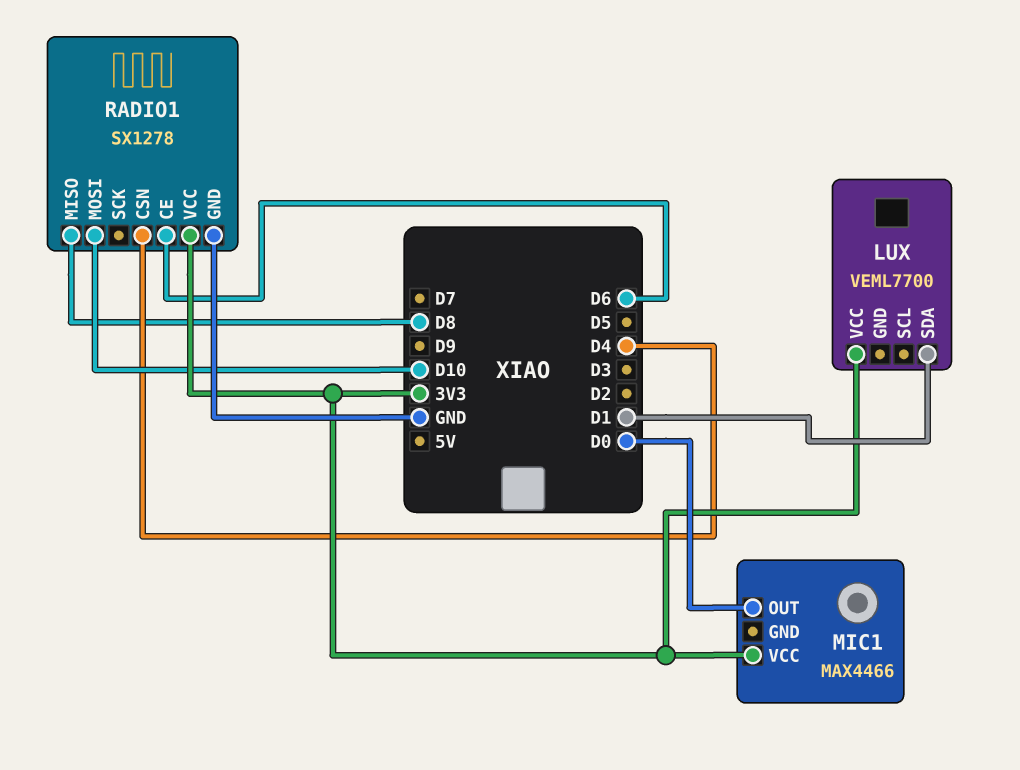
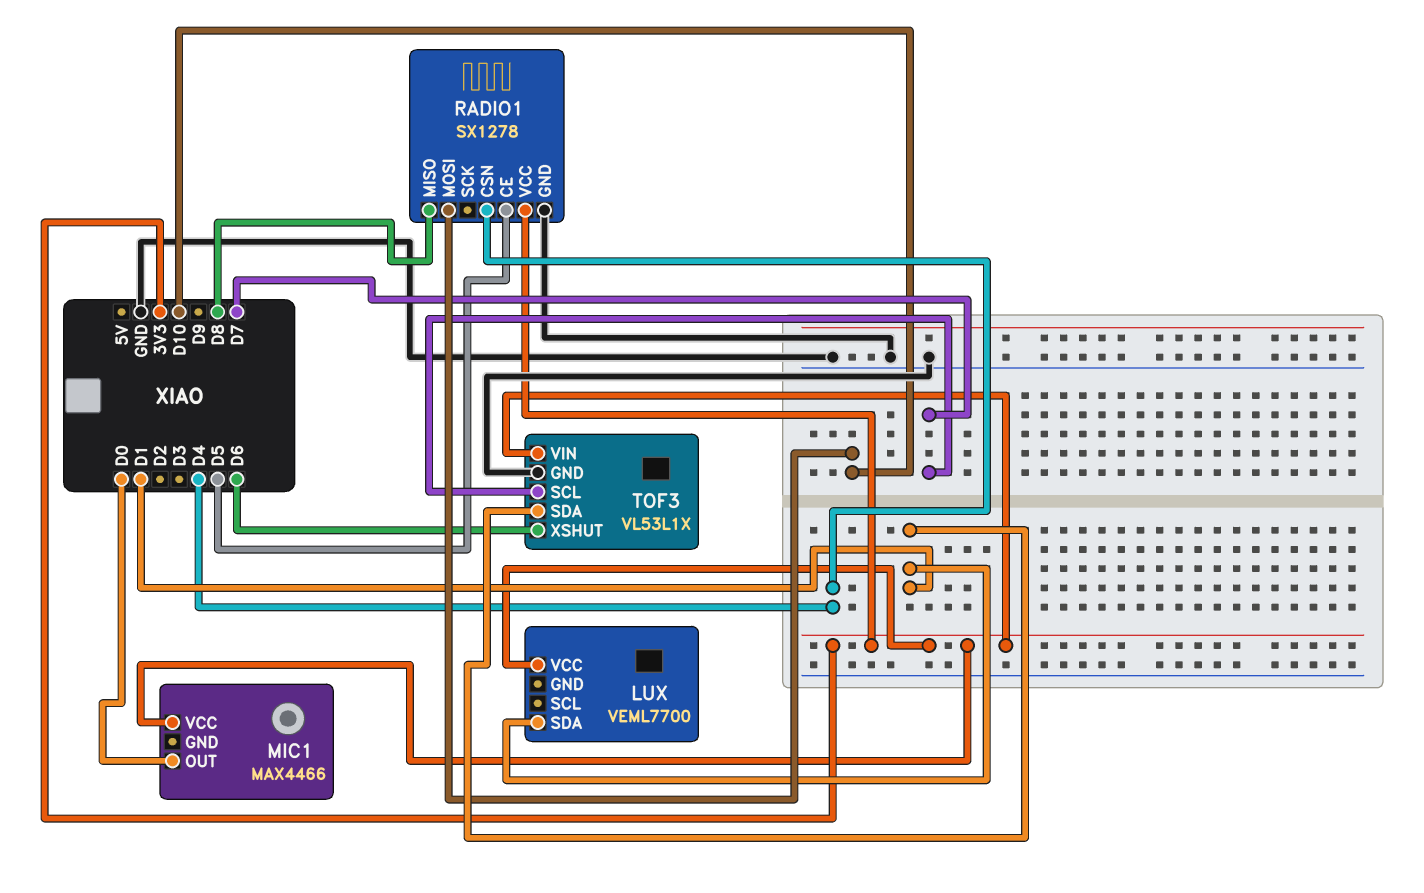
RADIO1 pin CE: D6 -> D5
TOF3: none -> VL53L1X
TOF3 pin GND: none -> GND
TOF3 pin SCL: none -> D7
TOF3 pin SDA: none -> D1
TOF3 pin VIN: none -> 3V3
TOF3 pin XSHUT: none -> D6

